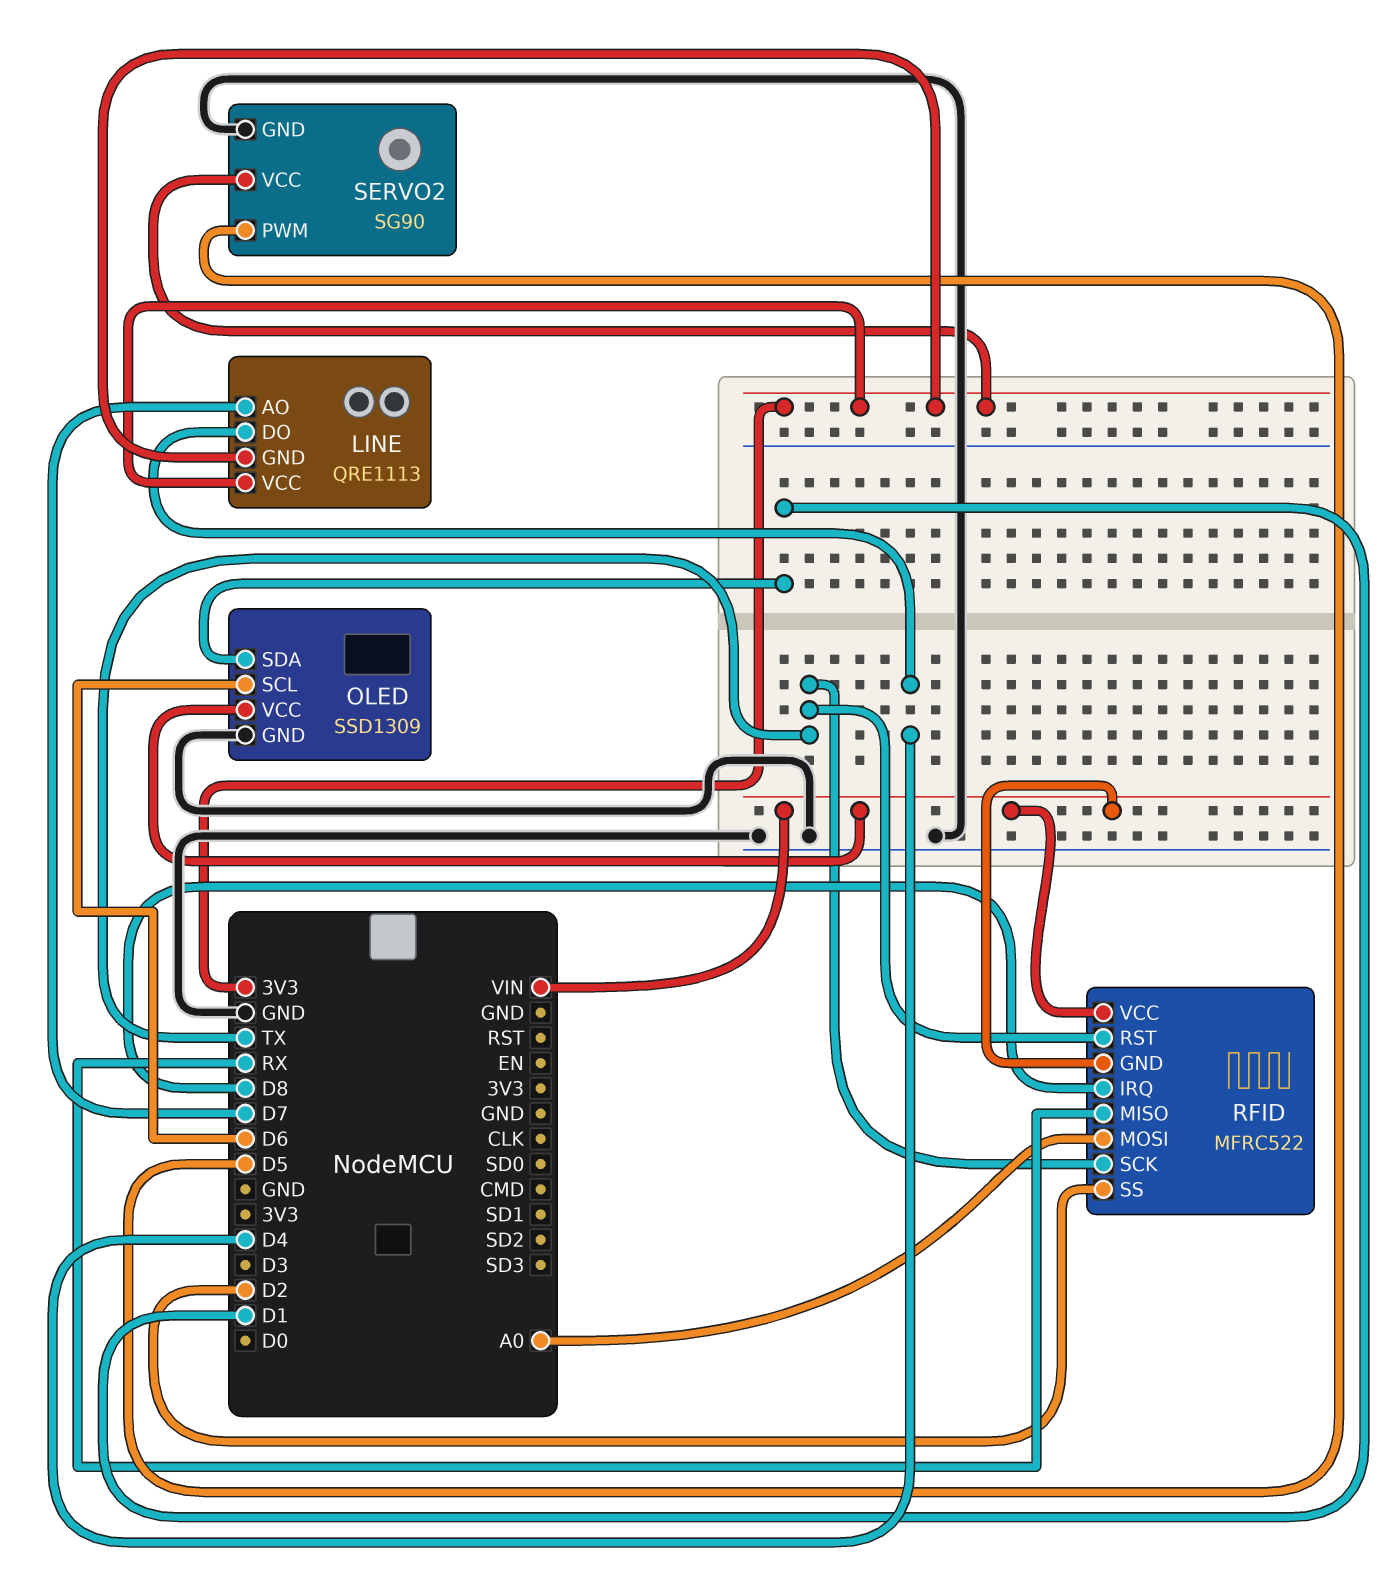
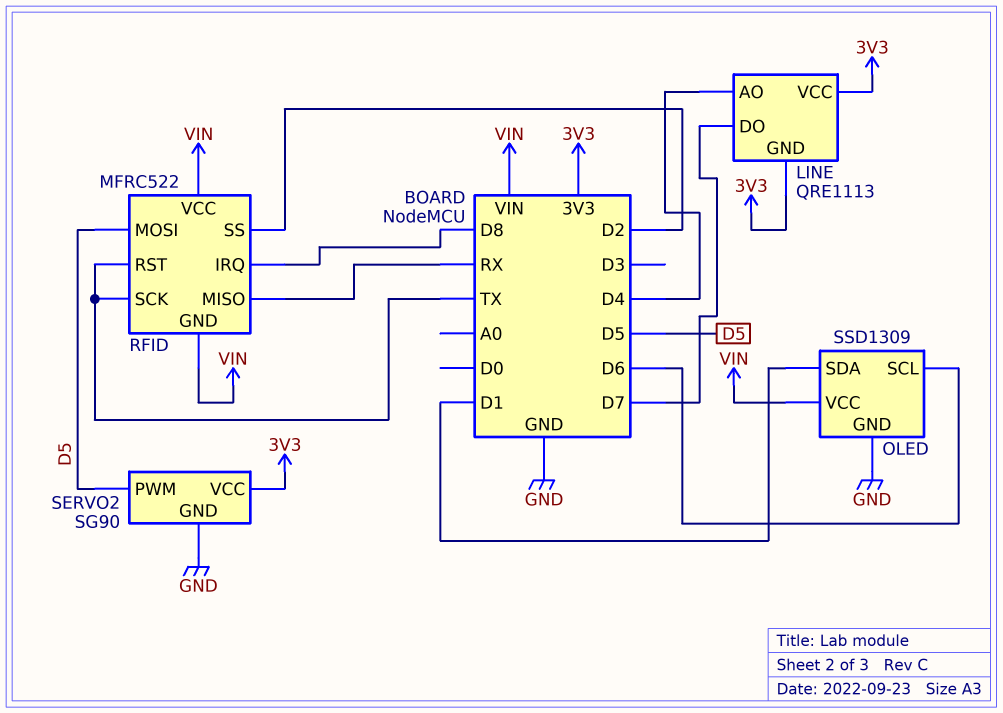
LINE pin AO: D7 -> D4
LINE pin DO: D4 -> D7
RFID pin MOSI: A0 -> D5

